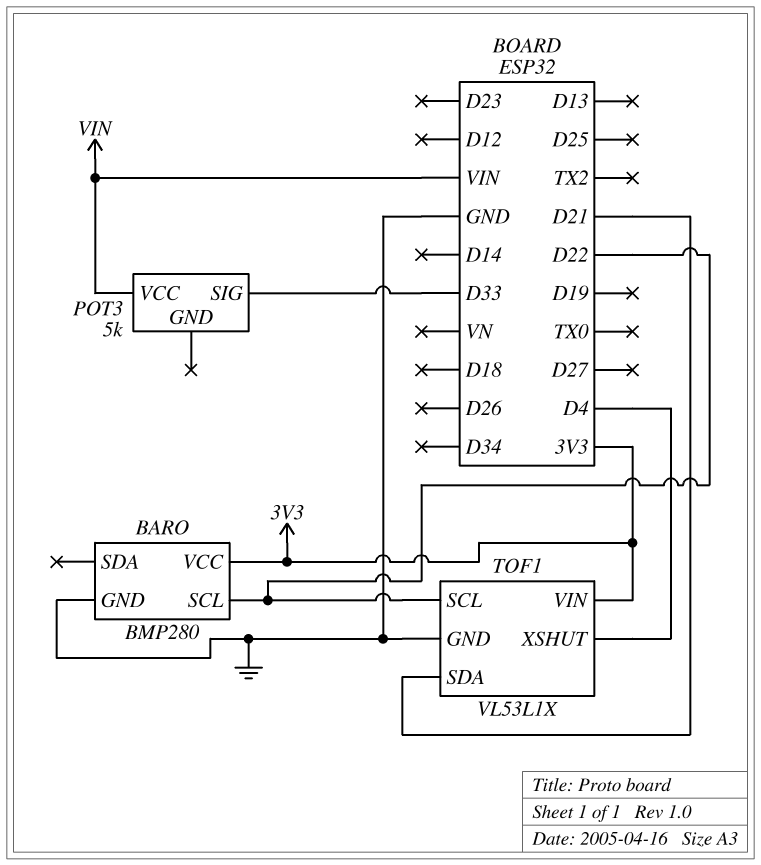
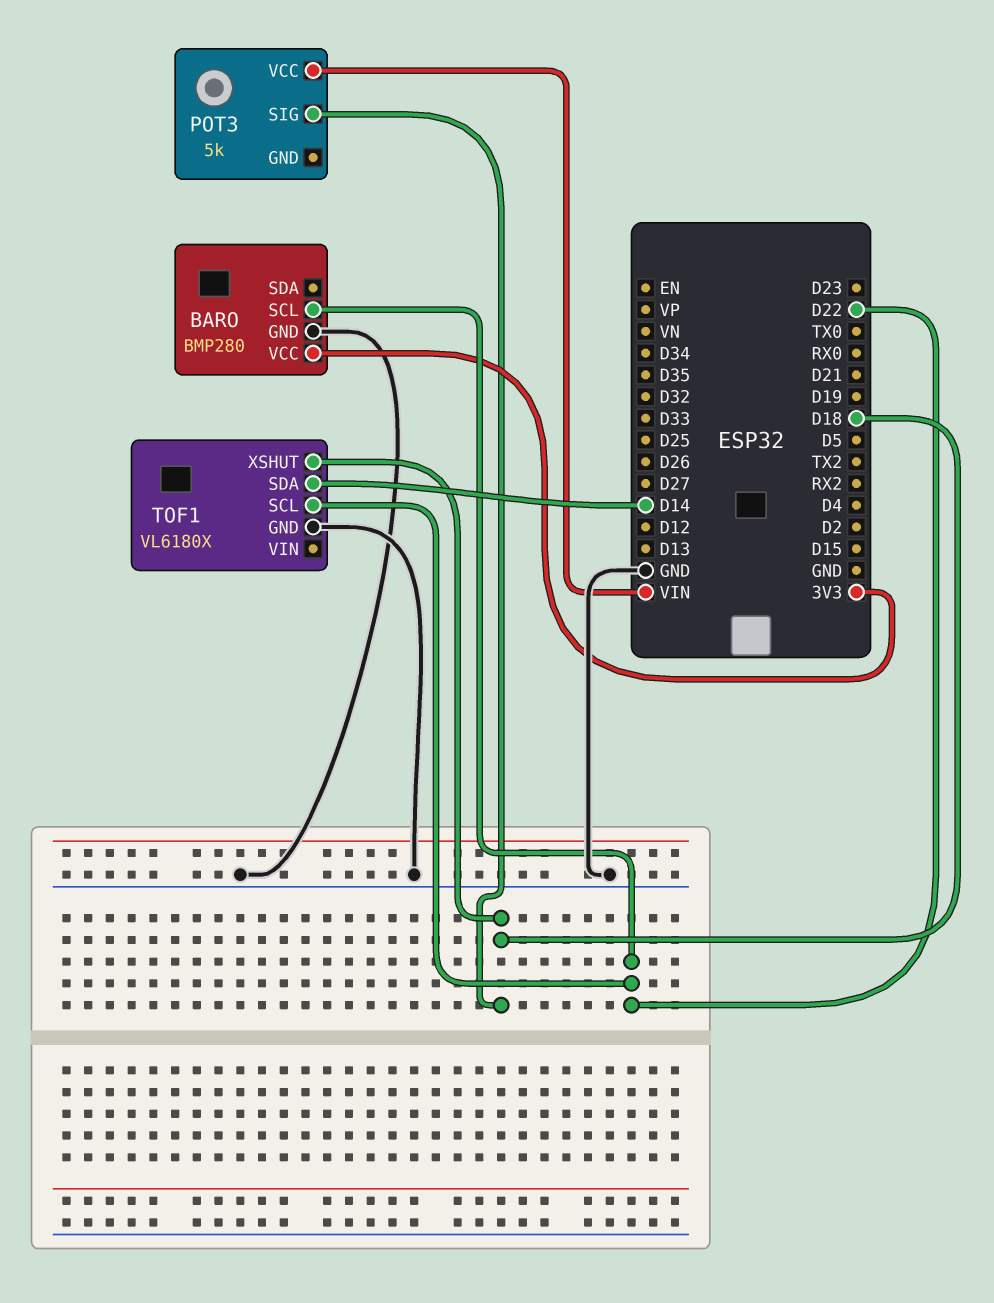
POT3 pin SIG: D33 -> D18
TOF1: VL53L1X -> VL6180X
TOF1 pin SDA: D21 -> D14
TOF1 pin VIN: 3V3 -> none
TOF1 pin XSHUT: D4 -> D18

